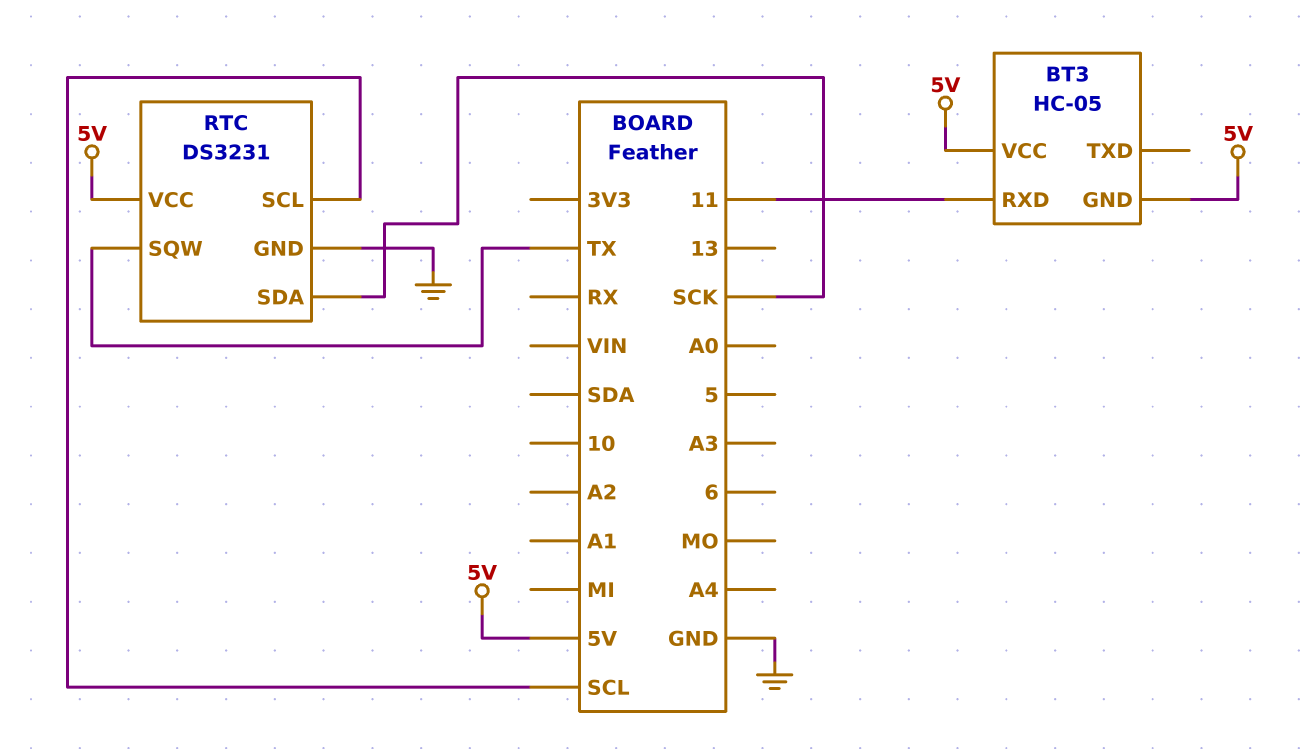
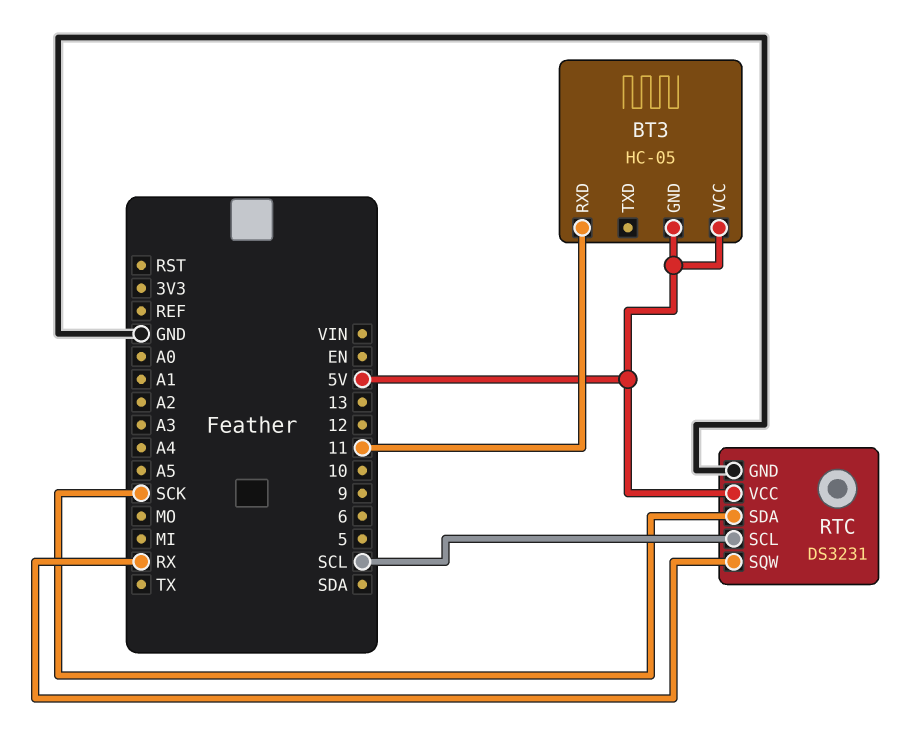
RTC pin SQW: TX -> RX

